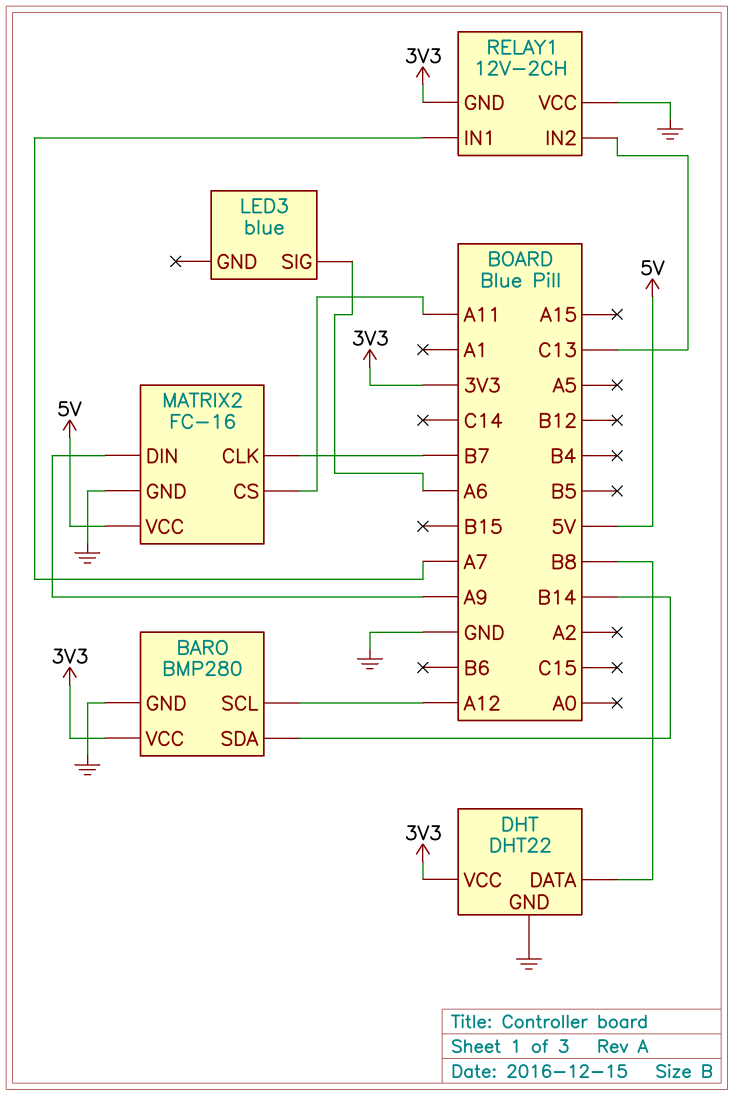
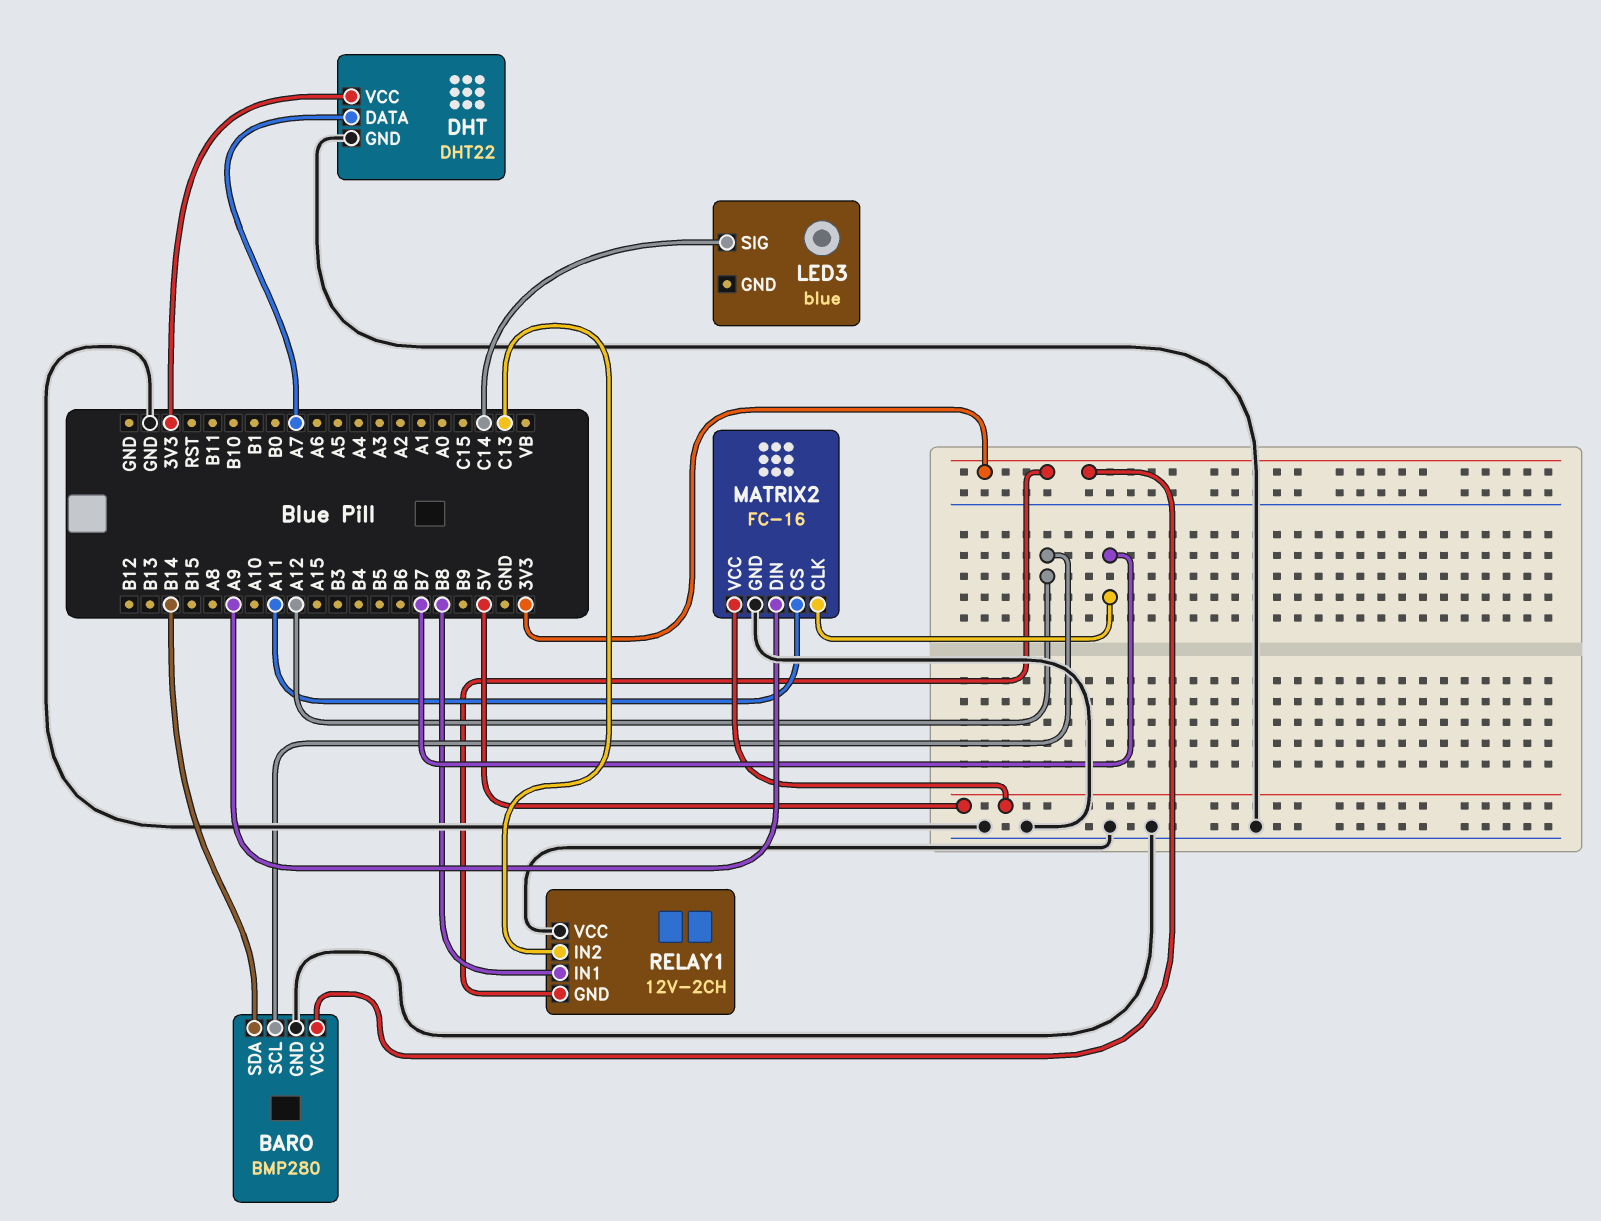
DHT pin DATA: B8 -> A7
LED3 pin SIG: A6 -> C14
RELAY1 pin IN1: A7 -> B8

